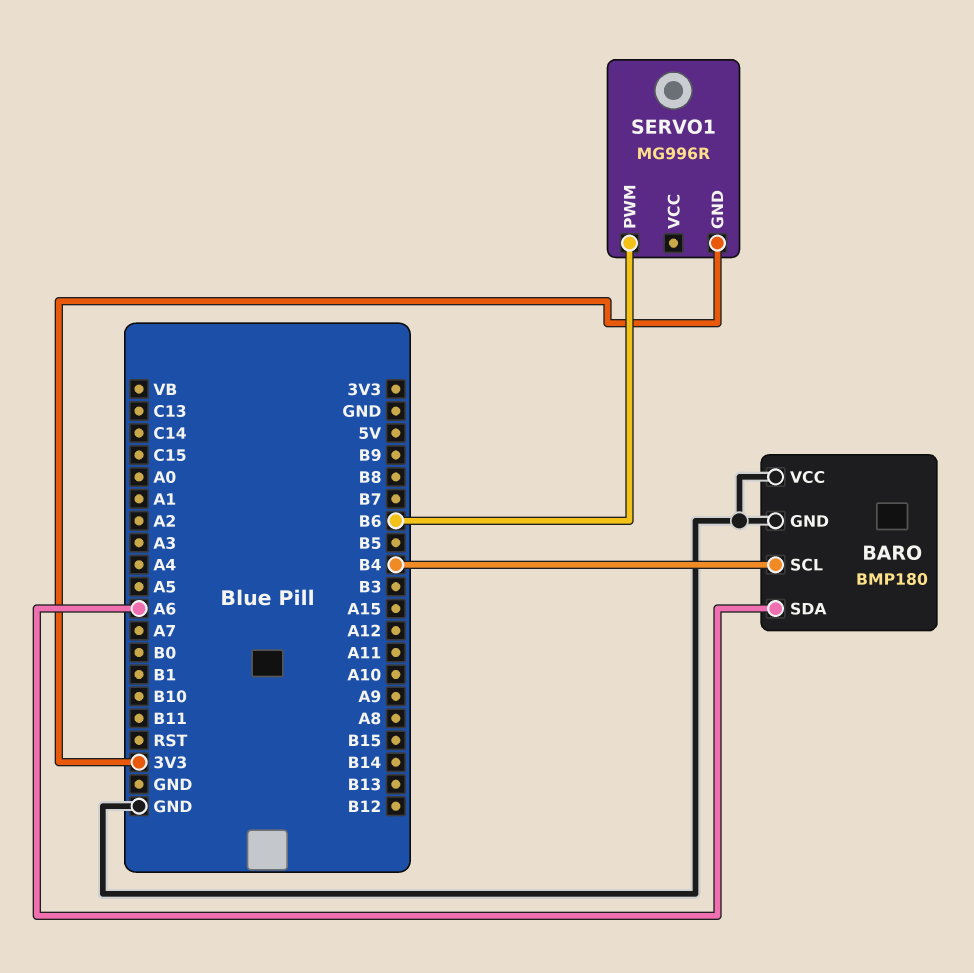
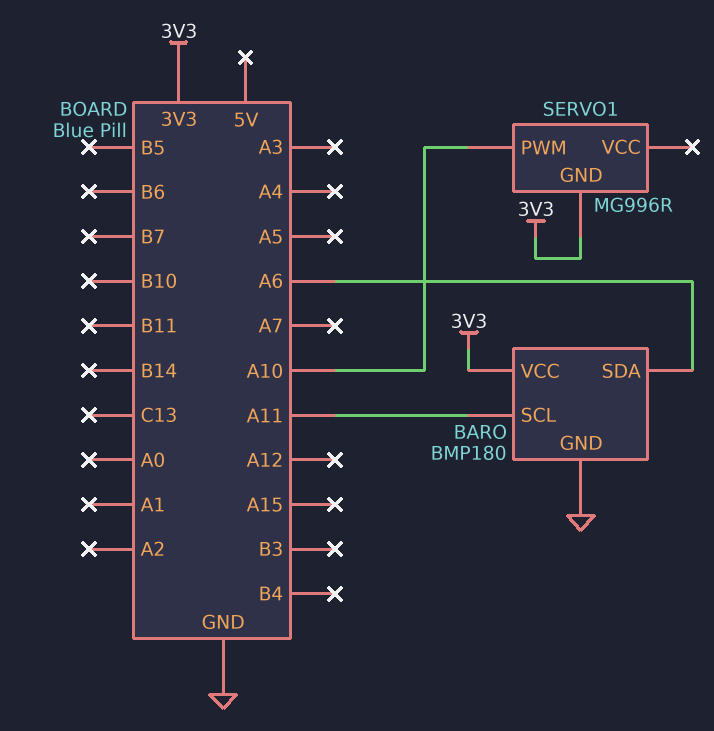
BARO pin SCL: B4 -> A11
BARO pin VCC: GND -> 3V3
SERVO1 pin PWM: B6 -> A10

